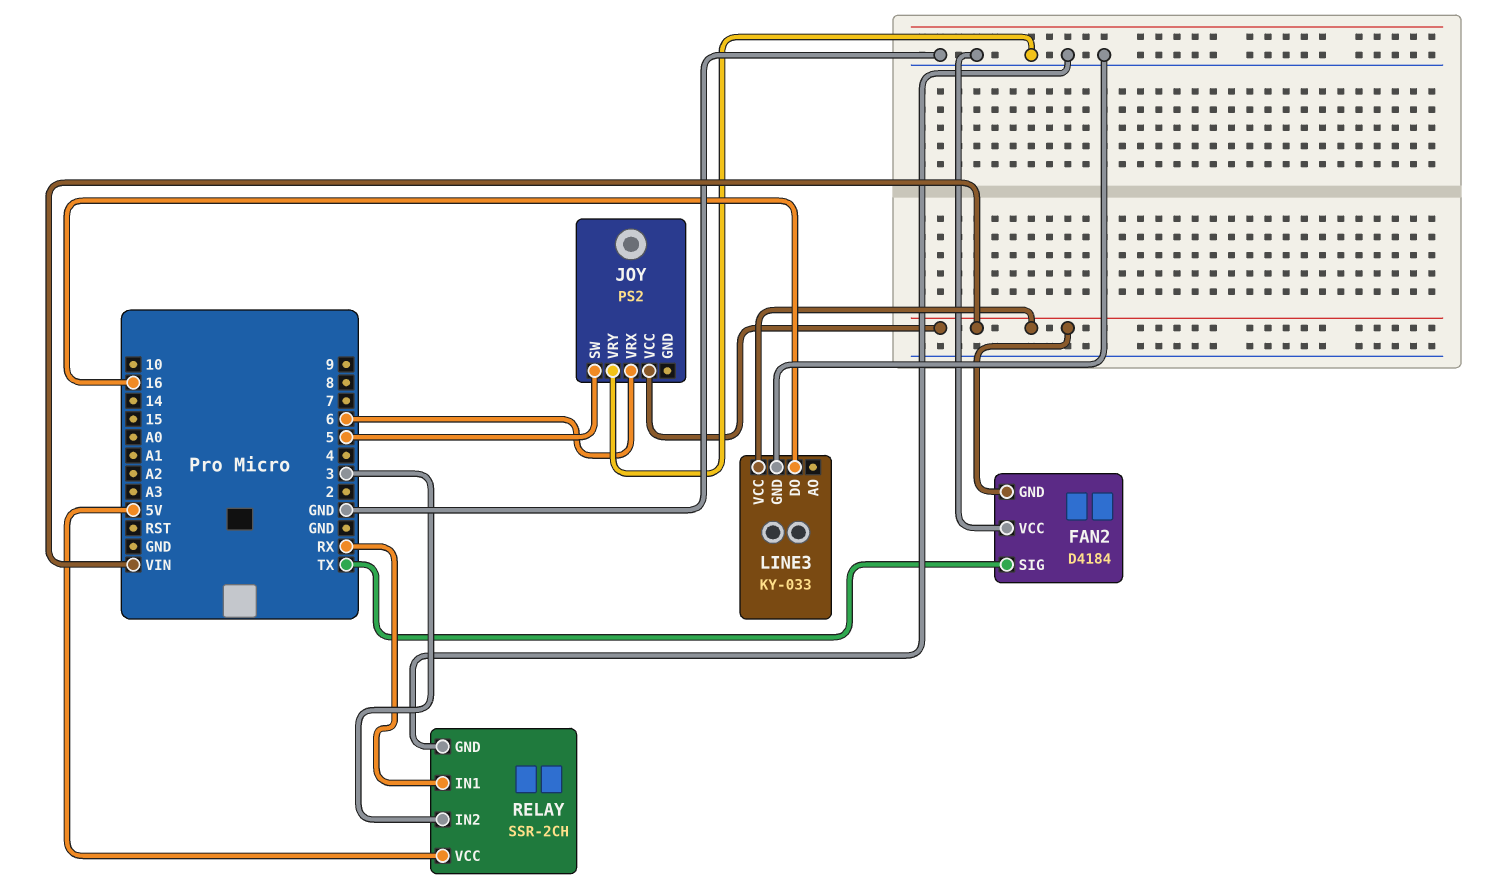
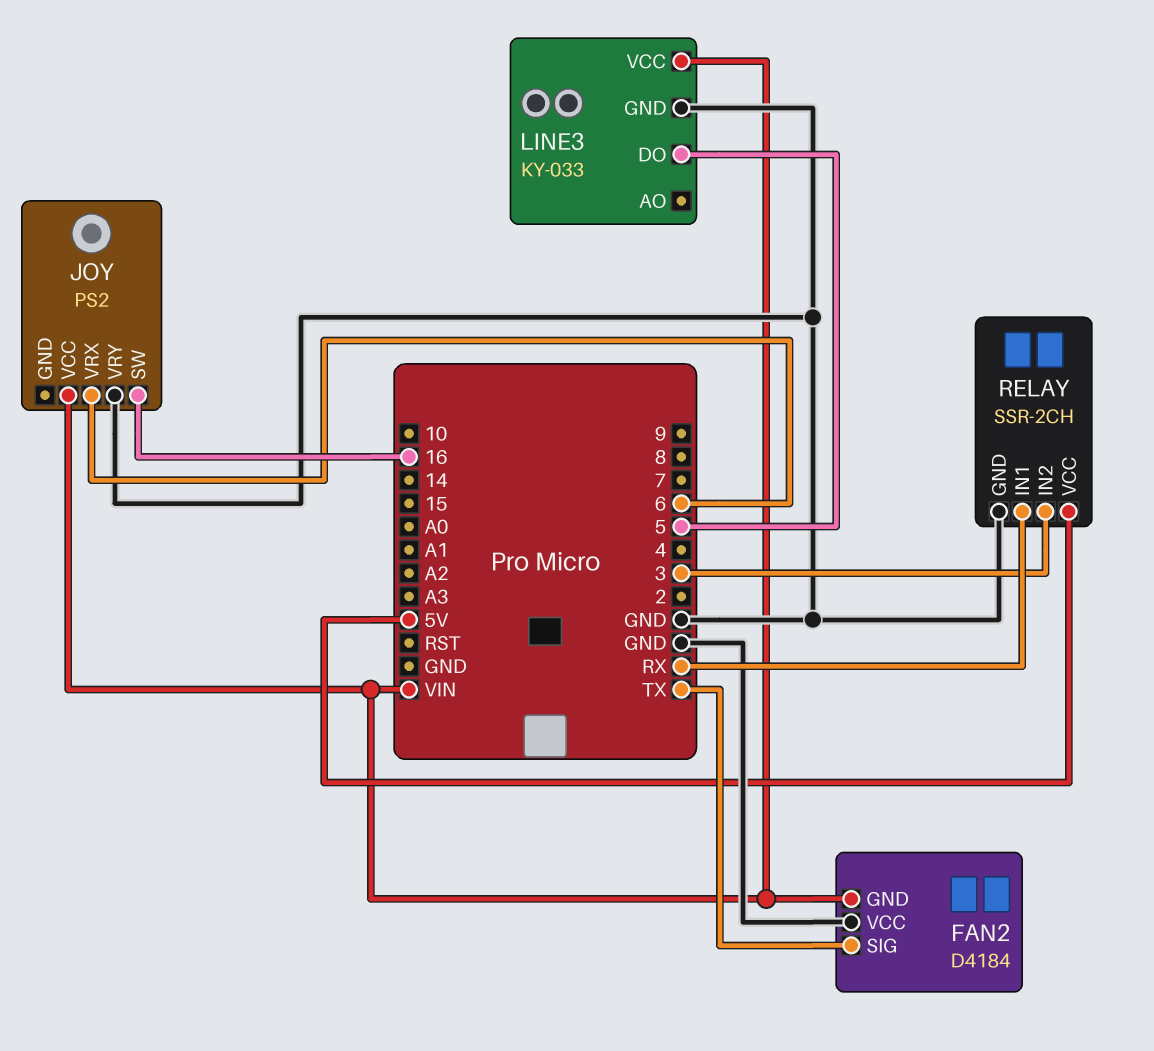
JOY pin SW: 5 -> 16
LINE3 pin DO: 16 -> 5

